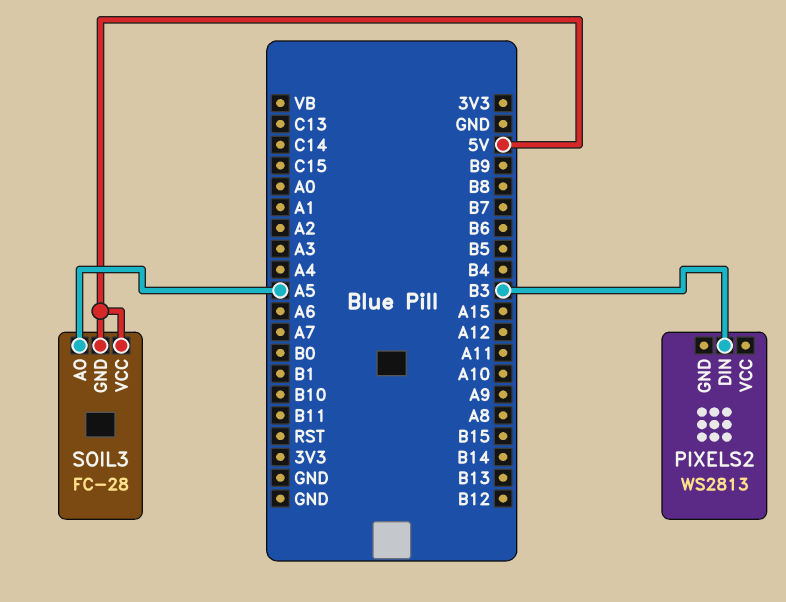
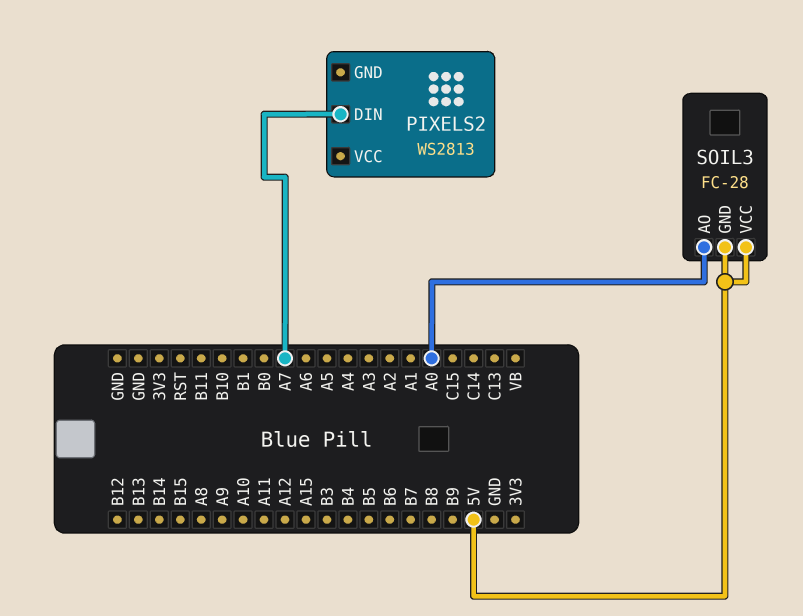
PIXELS2 pin DIN: B3 -> A7
SOIL3 pin AO: A5 -> A0

